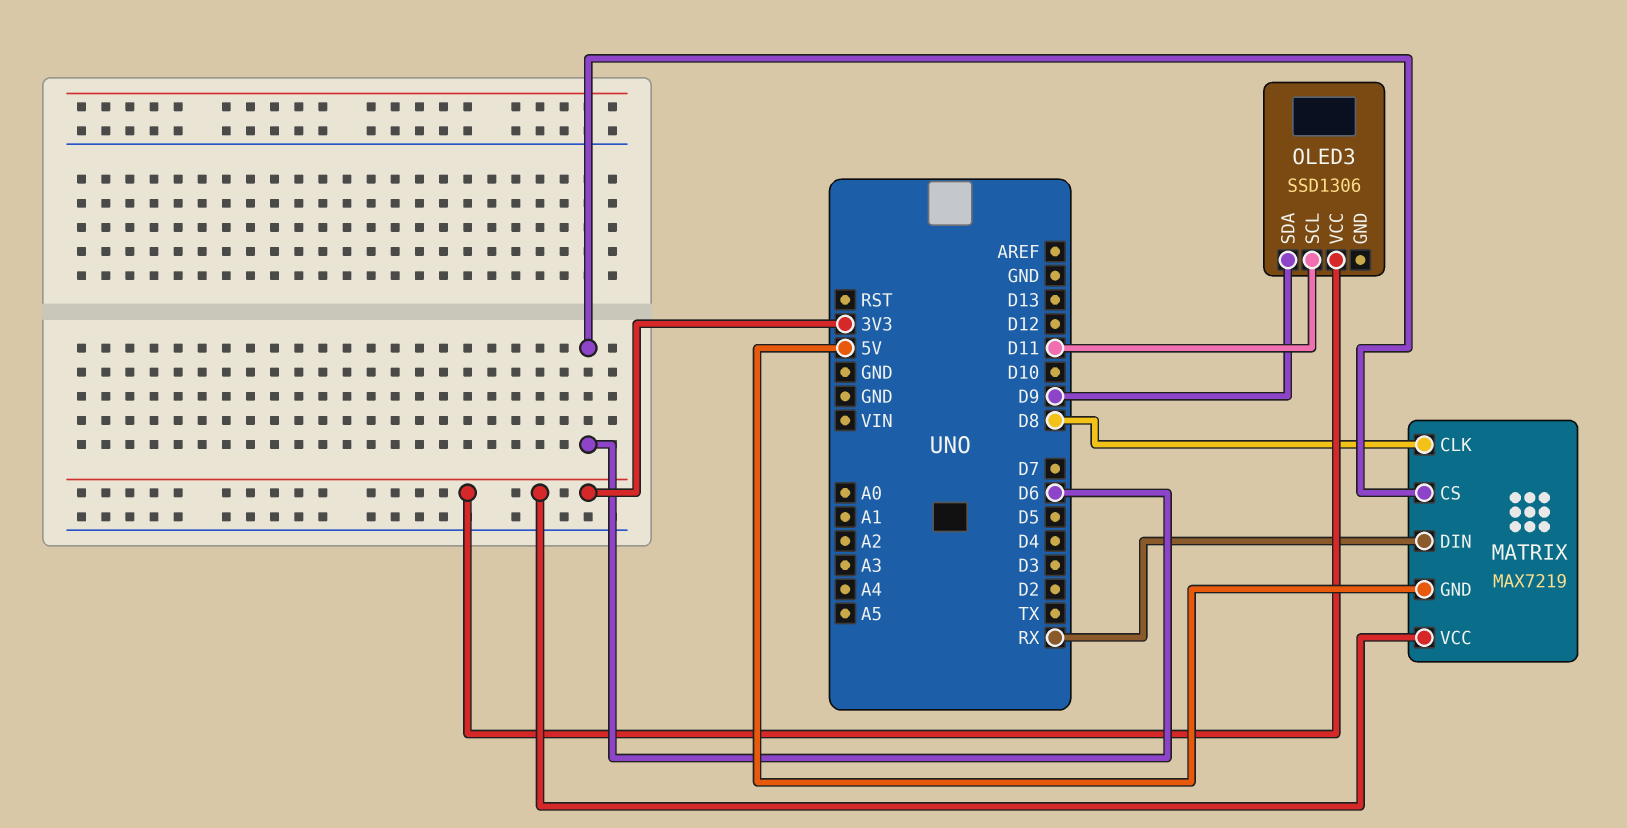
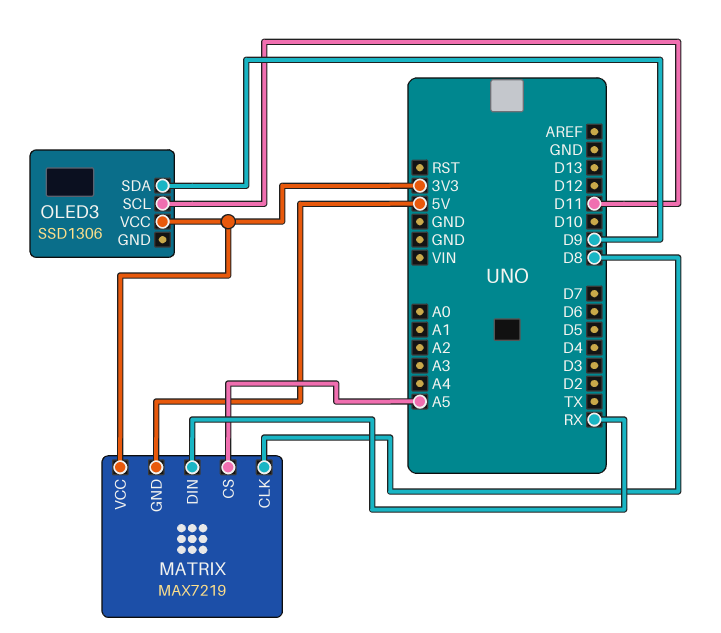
MATRIX pin CS: D6 -> A5

